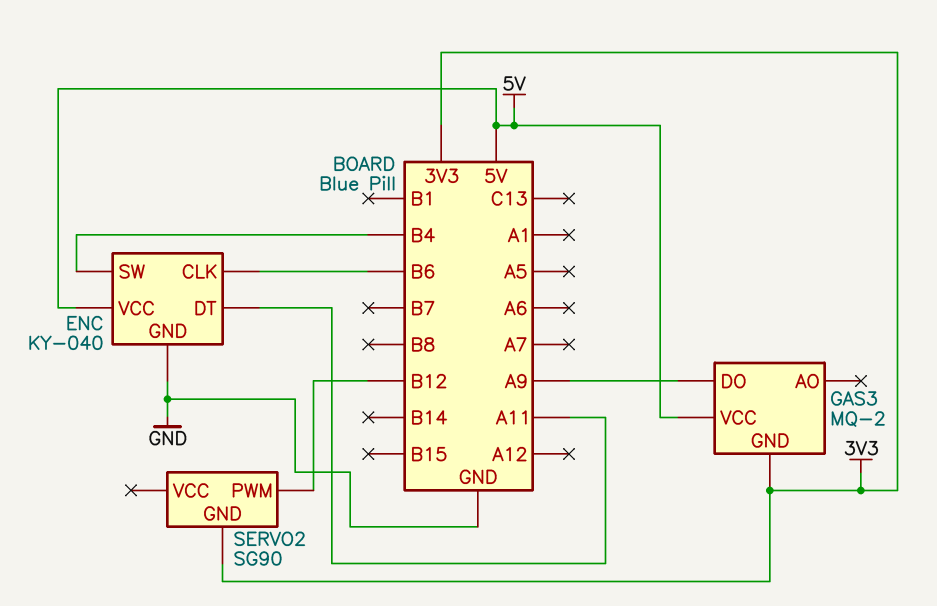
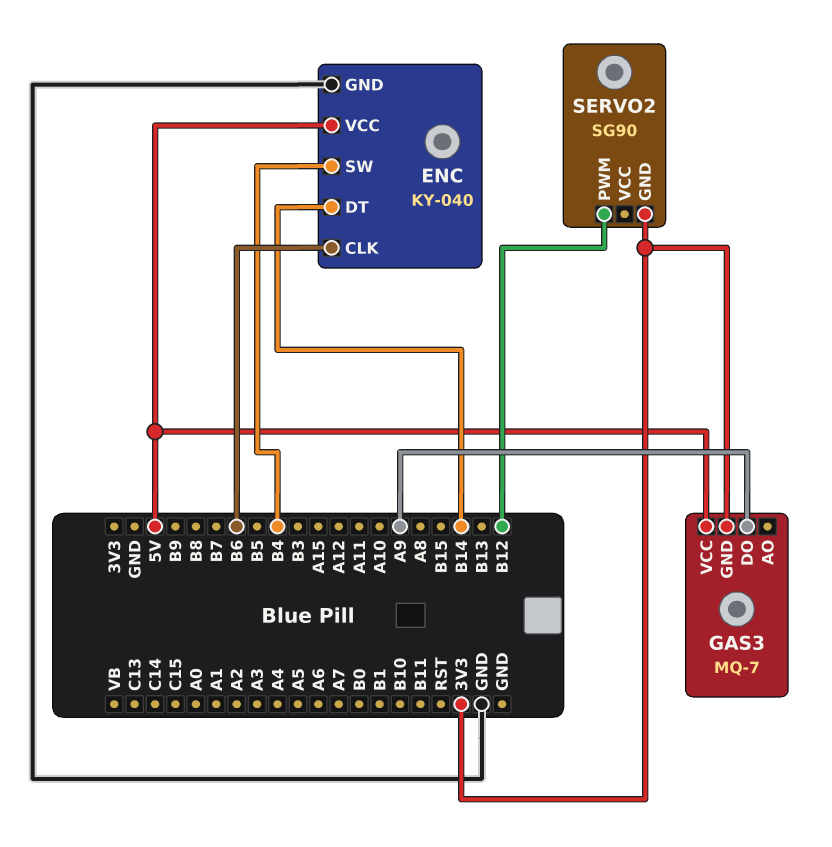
ENC pin DT: A11 -> B14
GAS3: MQ-2 -> MQ-7

